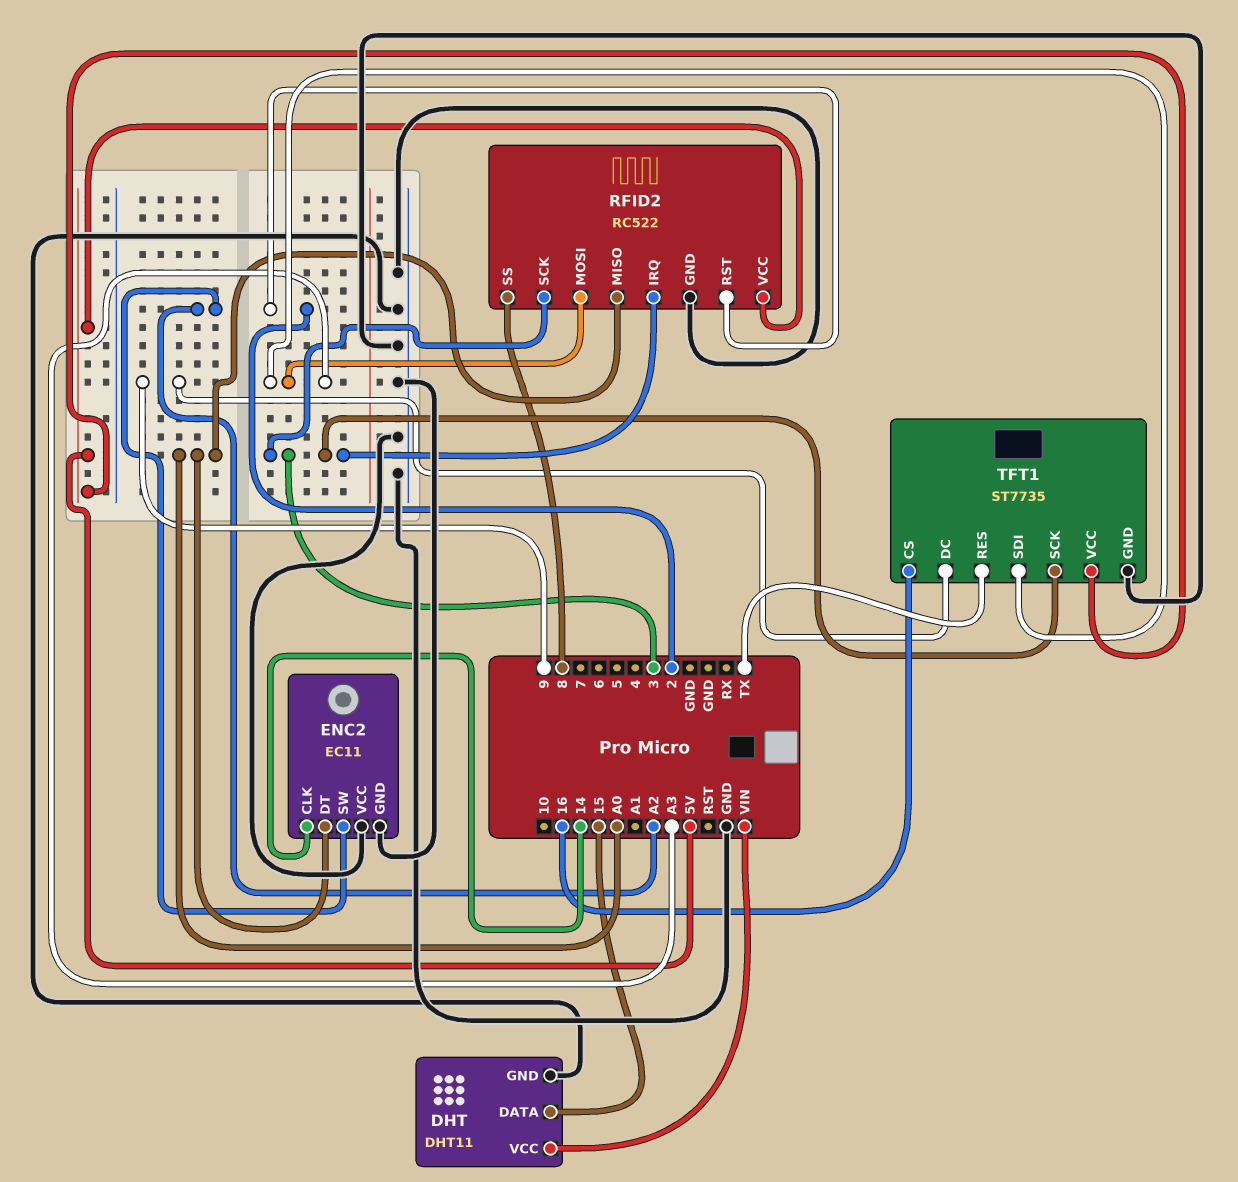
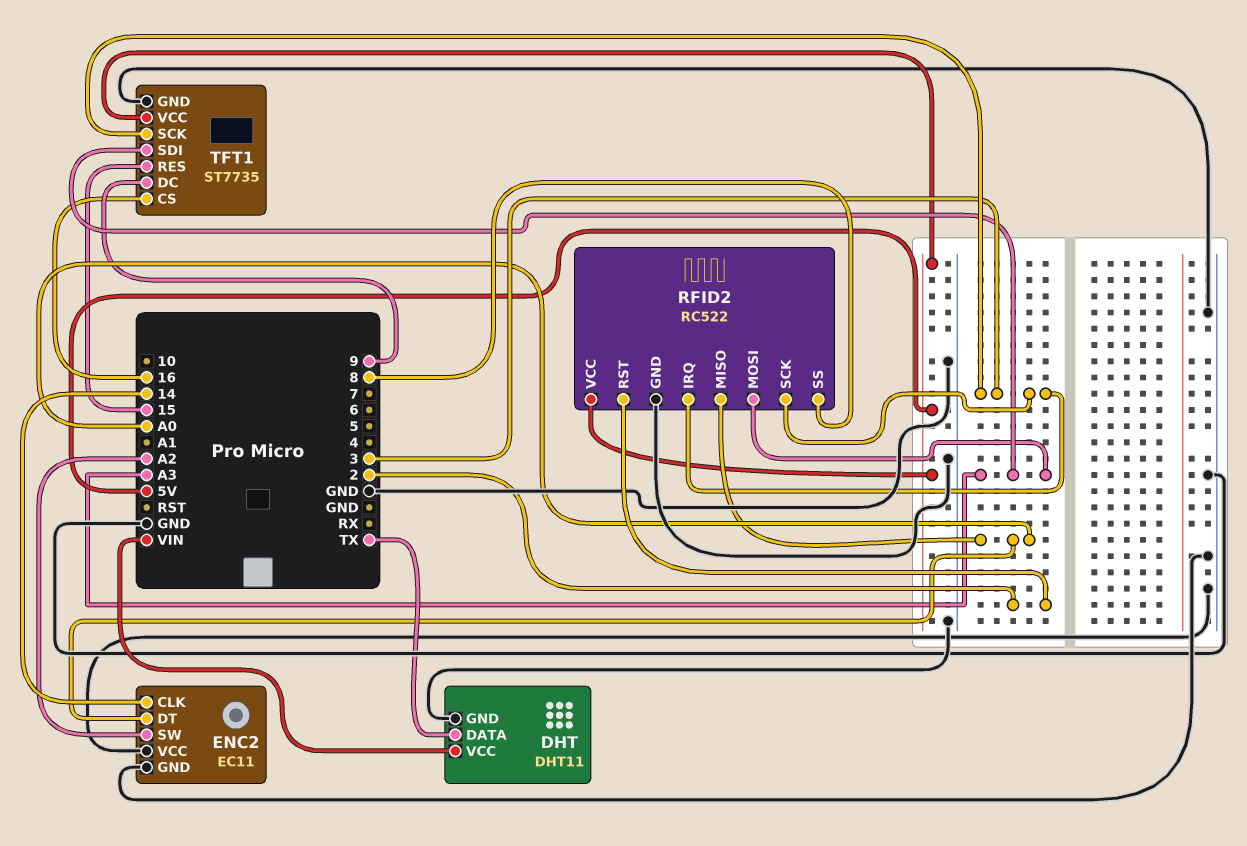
DHT pin DATA: 15 -> TX
TFT1 pin RES: TX -> 15

